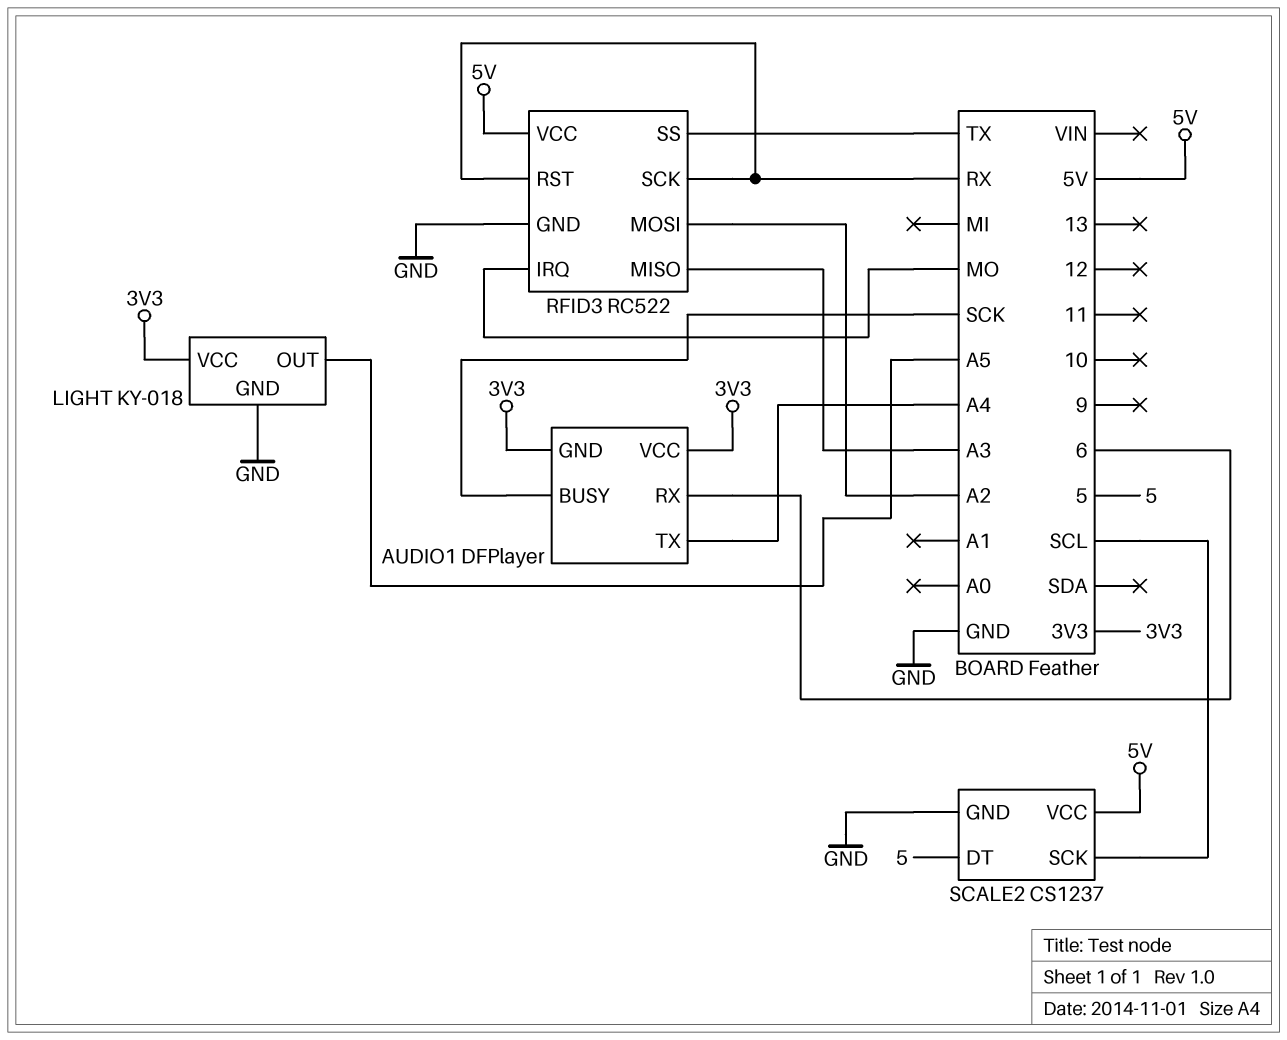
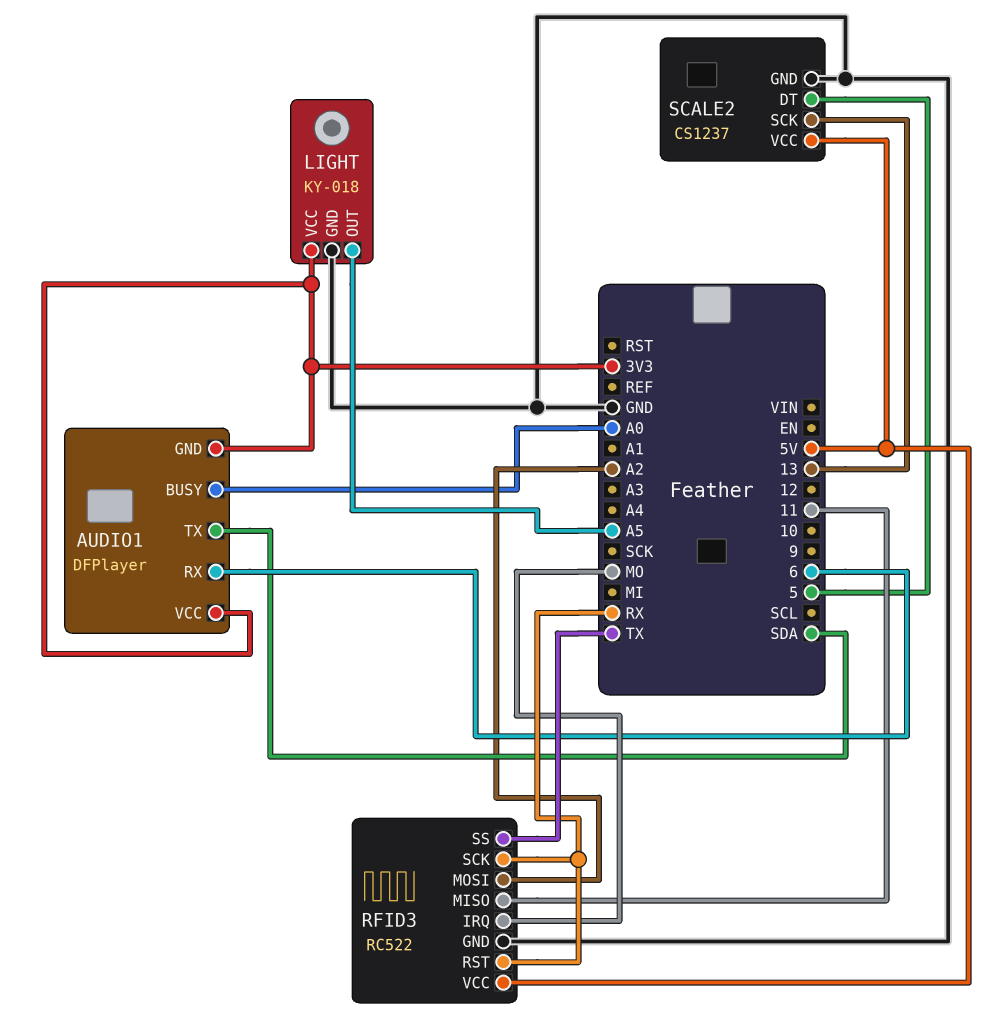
AUDIO1 pin BUSY: SCK -> A0
AUDIO1 pin TX: A4 -> SDA
RFID3 pin MISO: A3 -> 11
SCALE2 pin SCK: SCL -> 13

